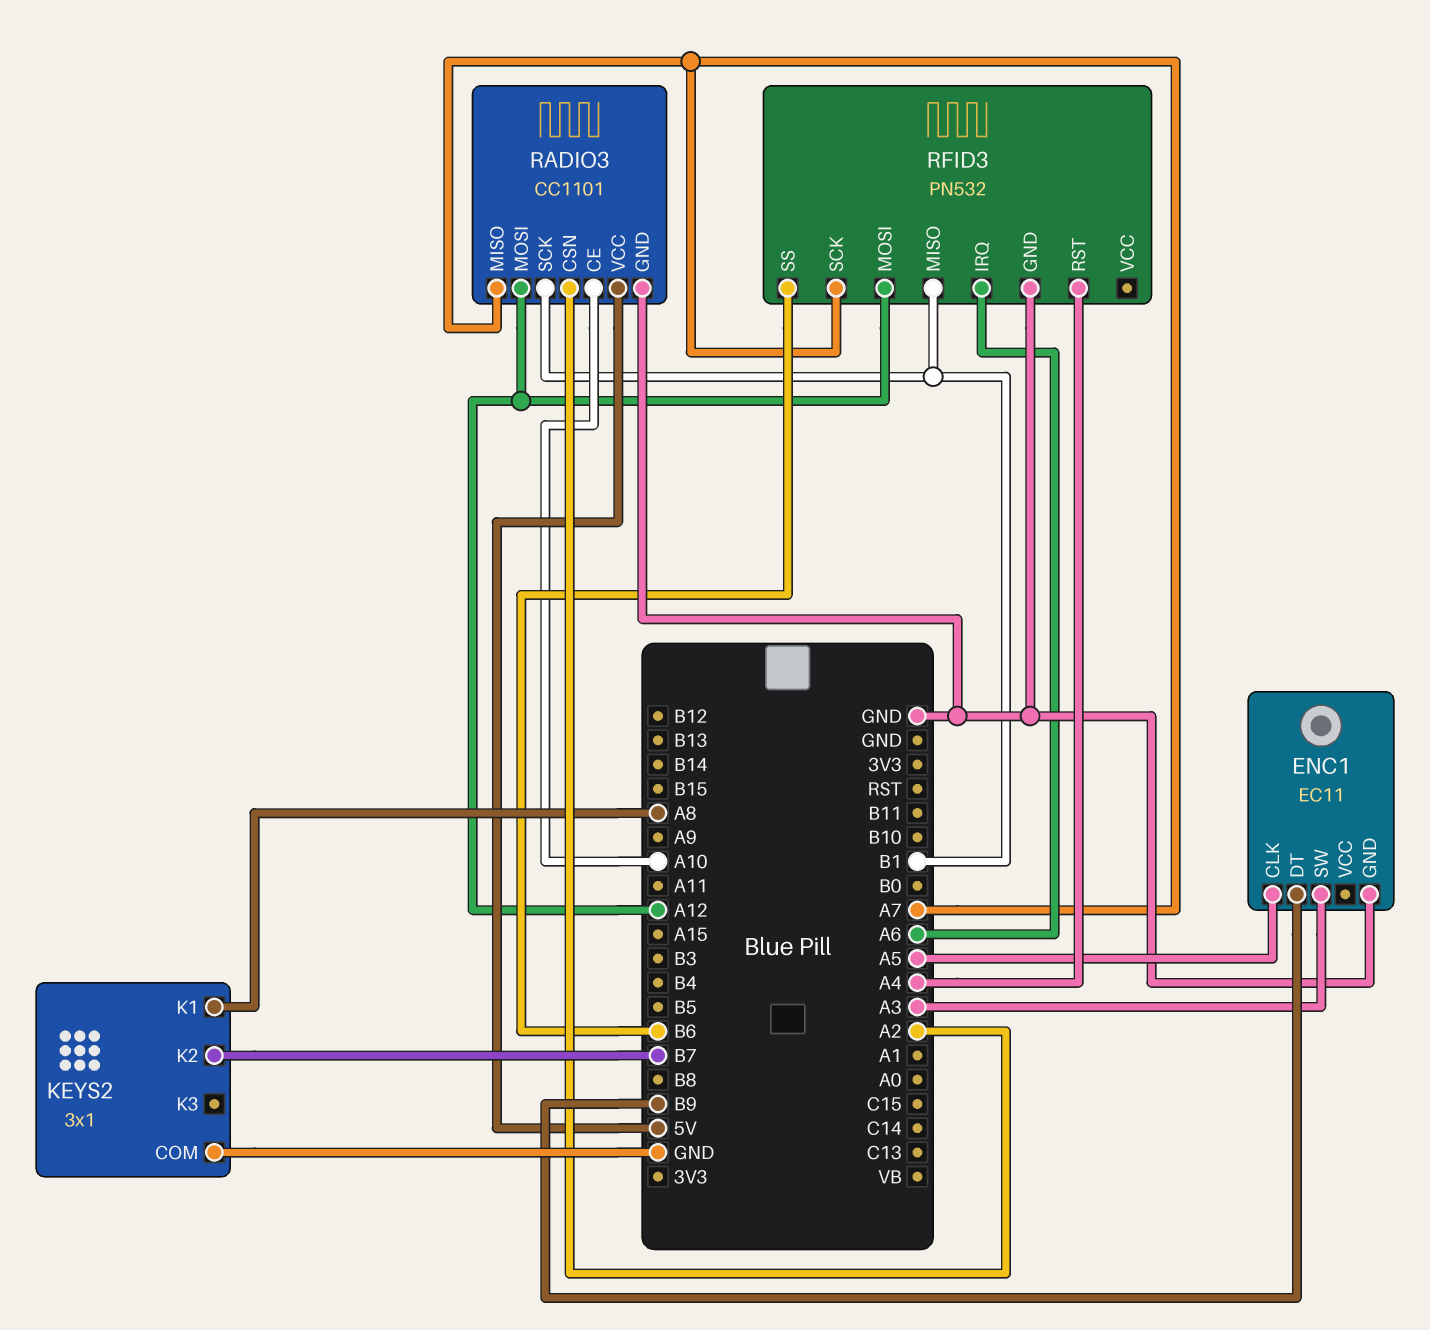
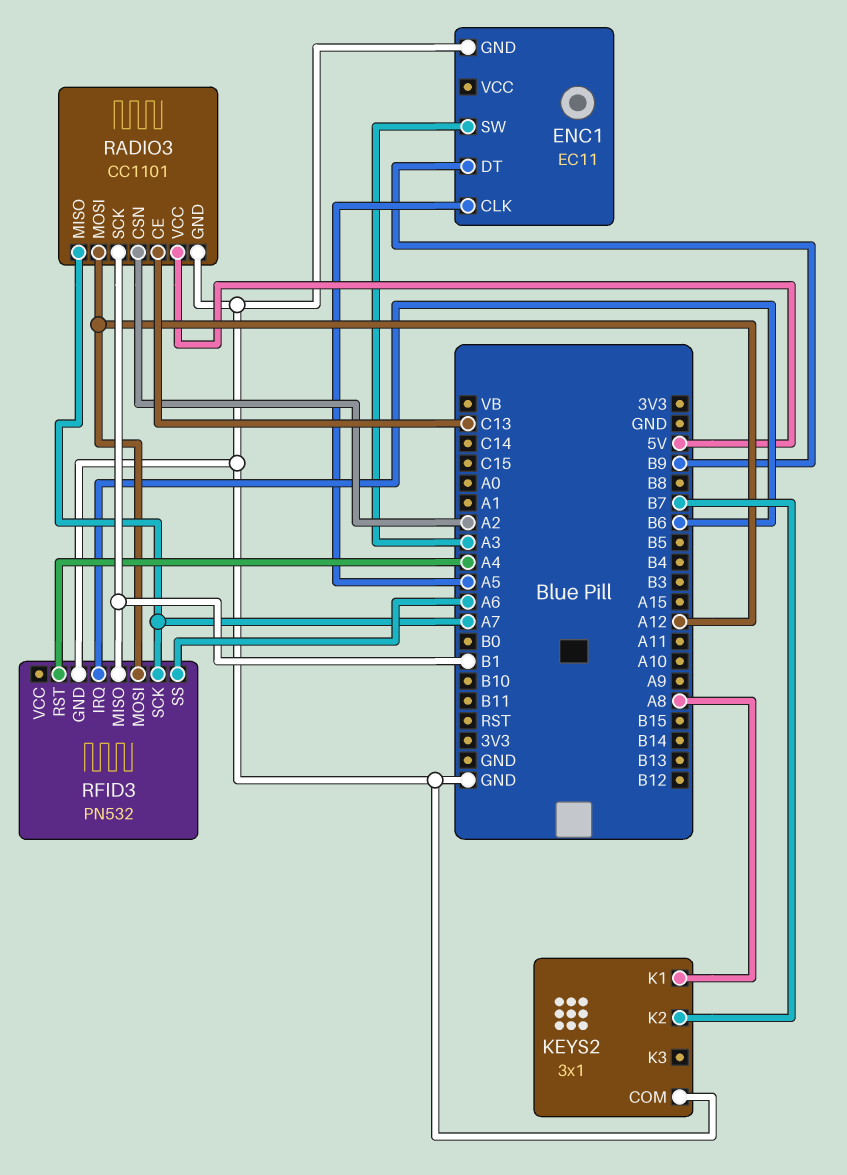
RADIO3 pin CE: A10 -> C13
RFID3 pin IRQ: A6 -> B6
RFID3 pin SS: B6 -> A6

